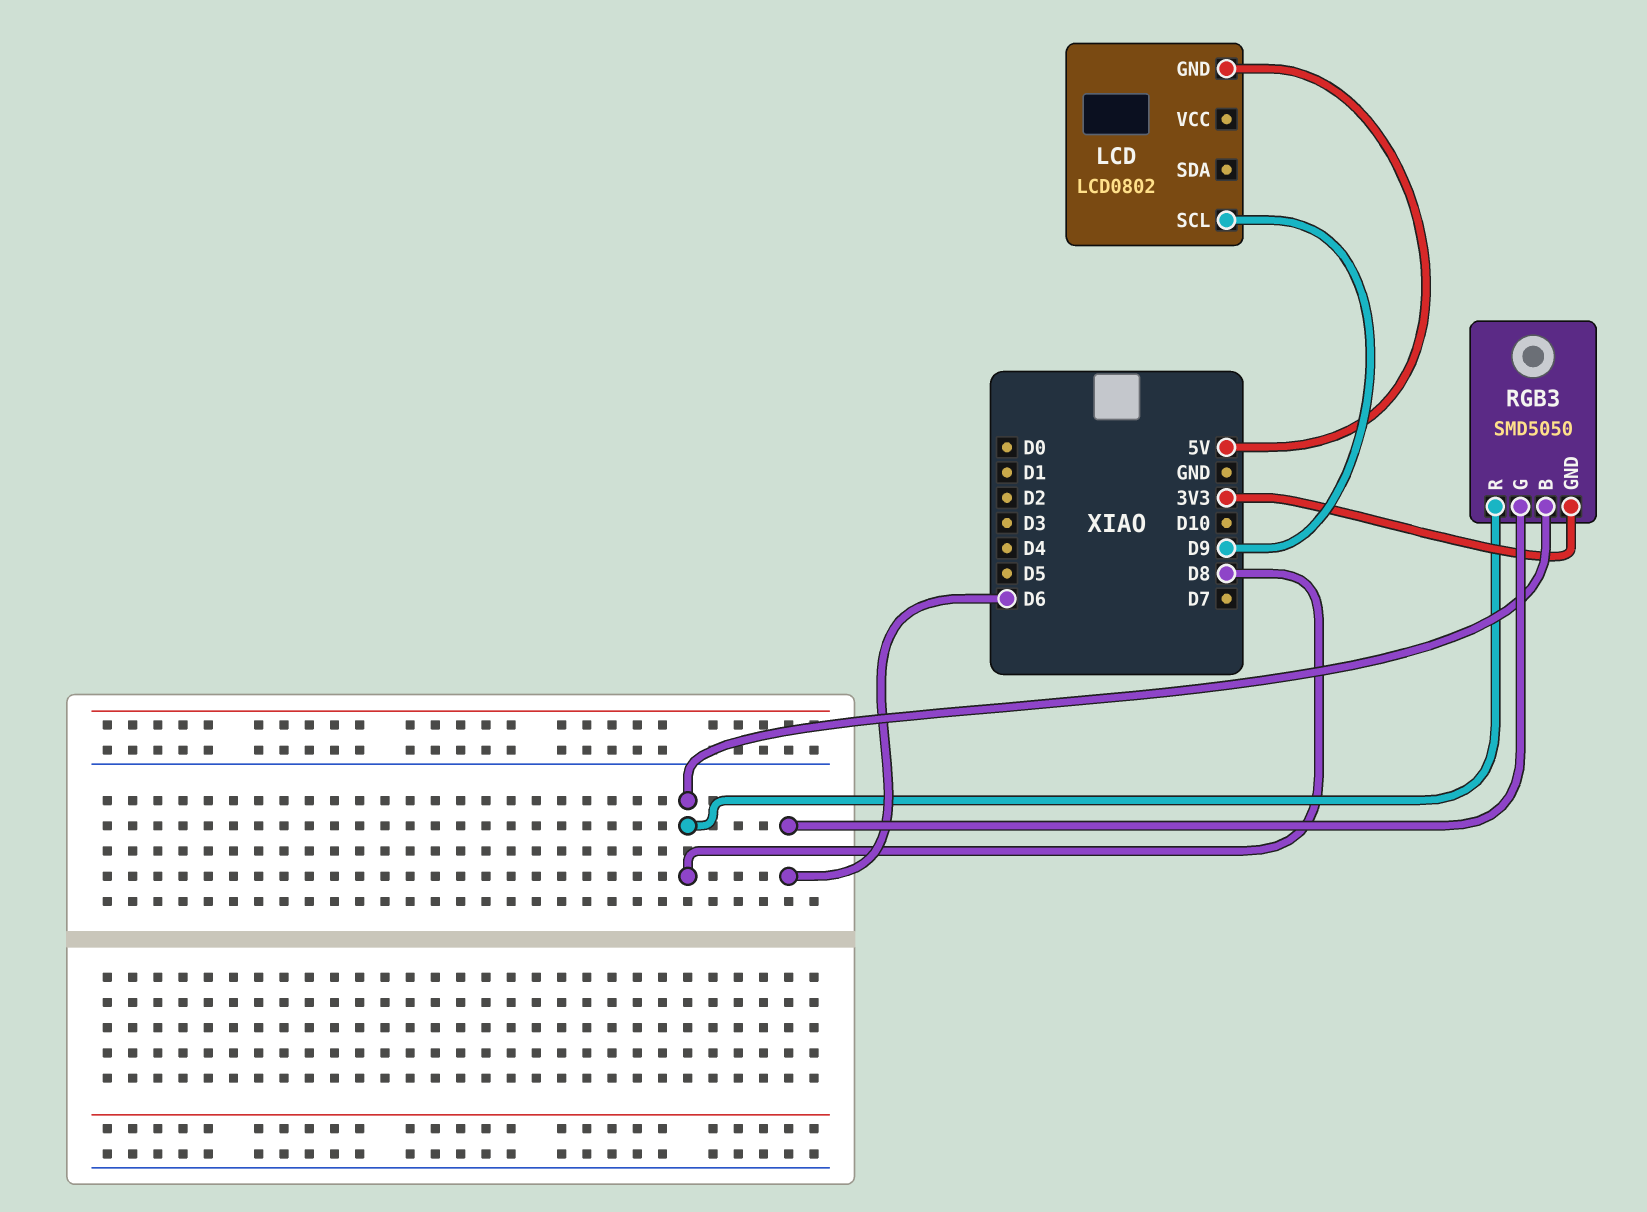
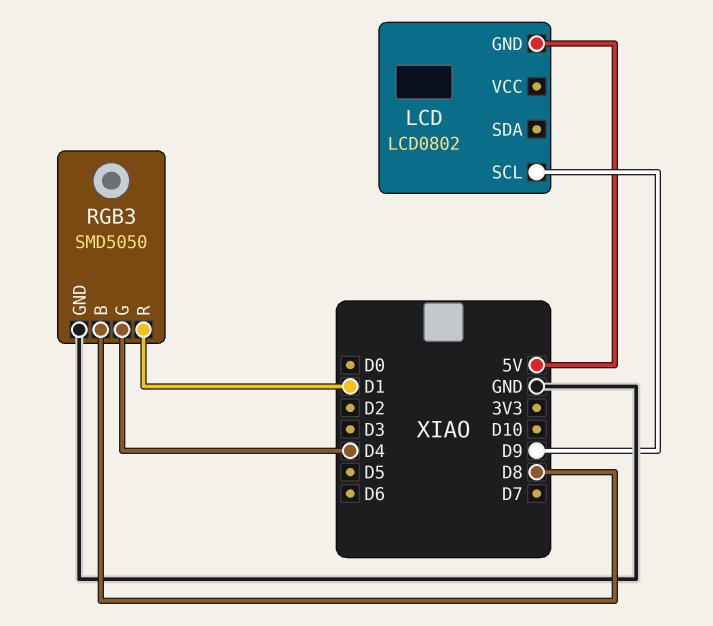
RGB3 pin G: D6 -> D4
RGB3 pin GND: 3V3 -> GND
RGB3 pin R: D8 -> D1

